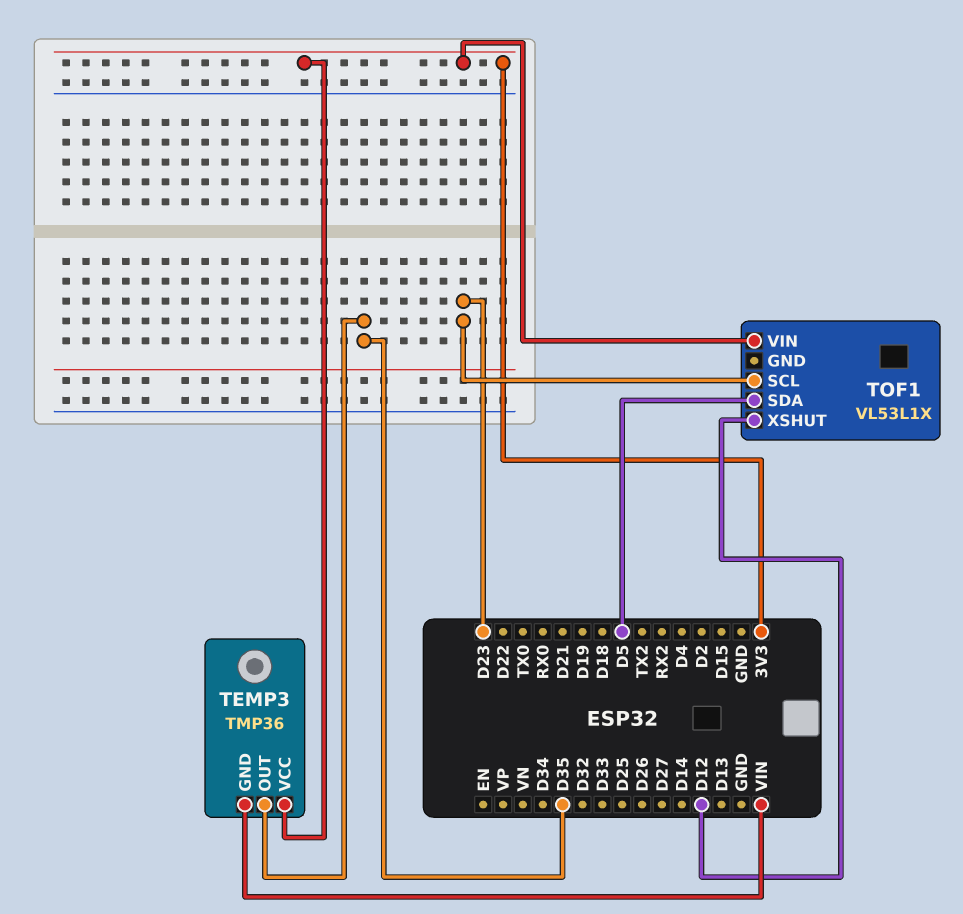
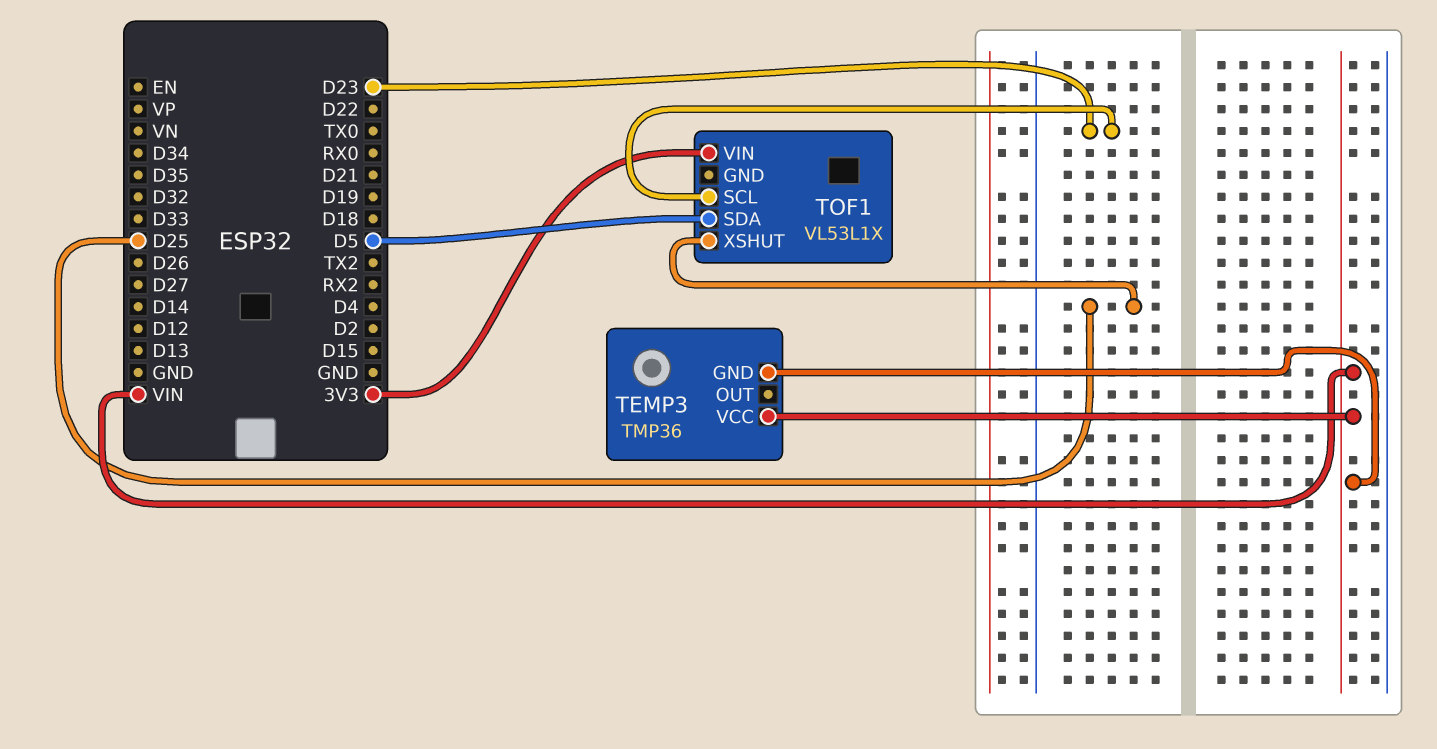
TEMP3 pin OUT: D35 -> none
TEMP3 pin VCC: 3V3 -> VIN
TOF1 pin XSHUT: D12 -> D25

